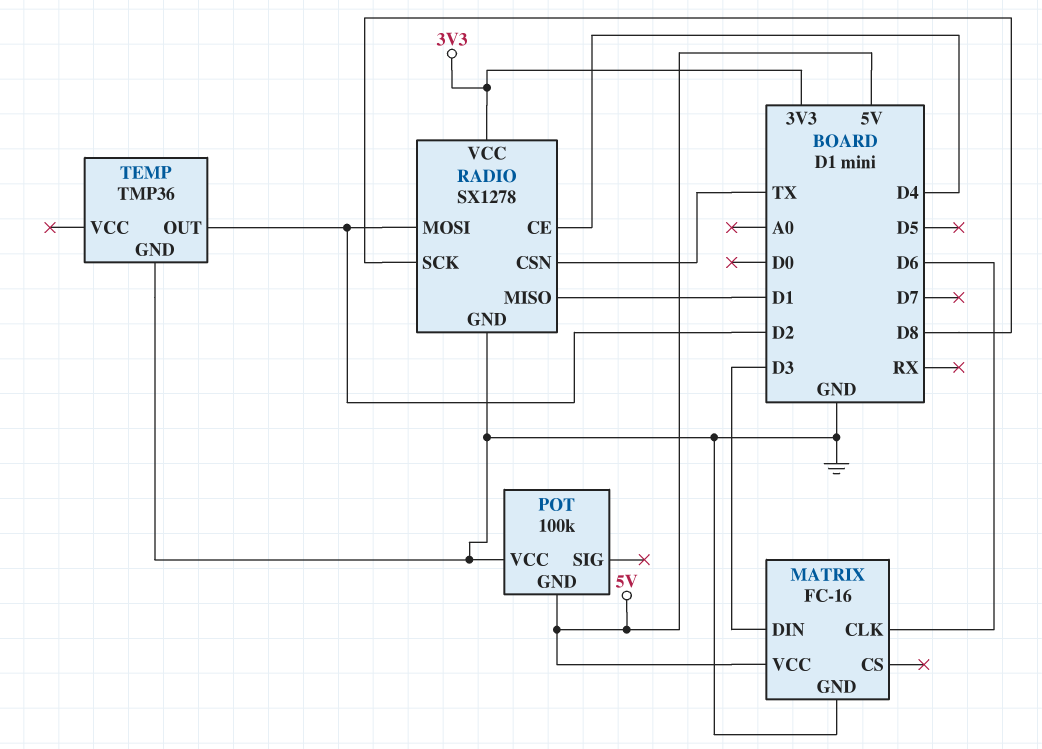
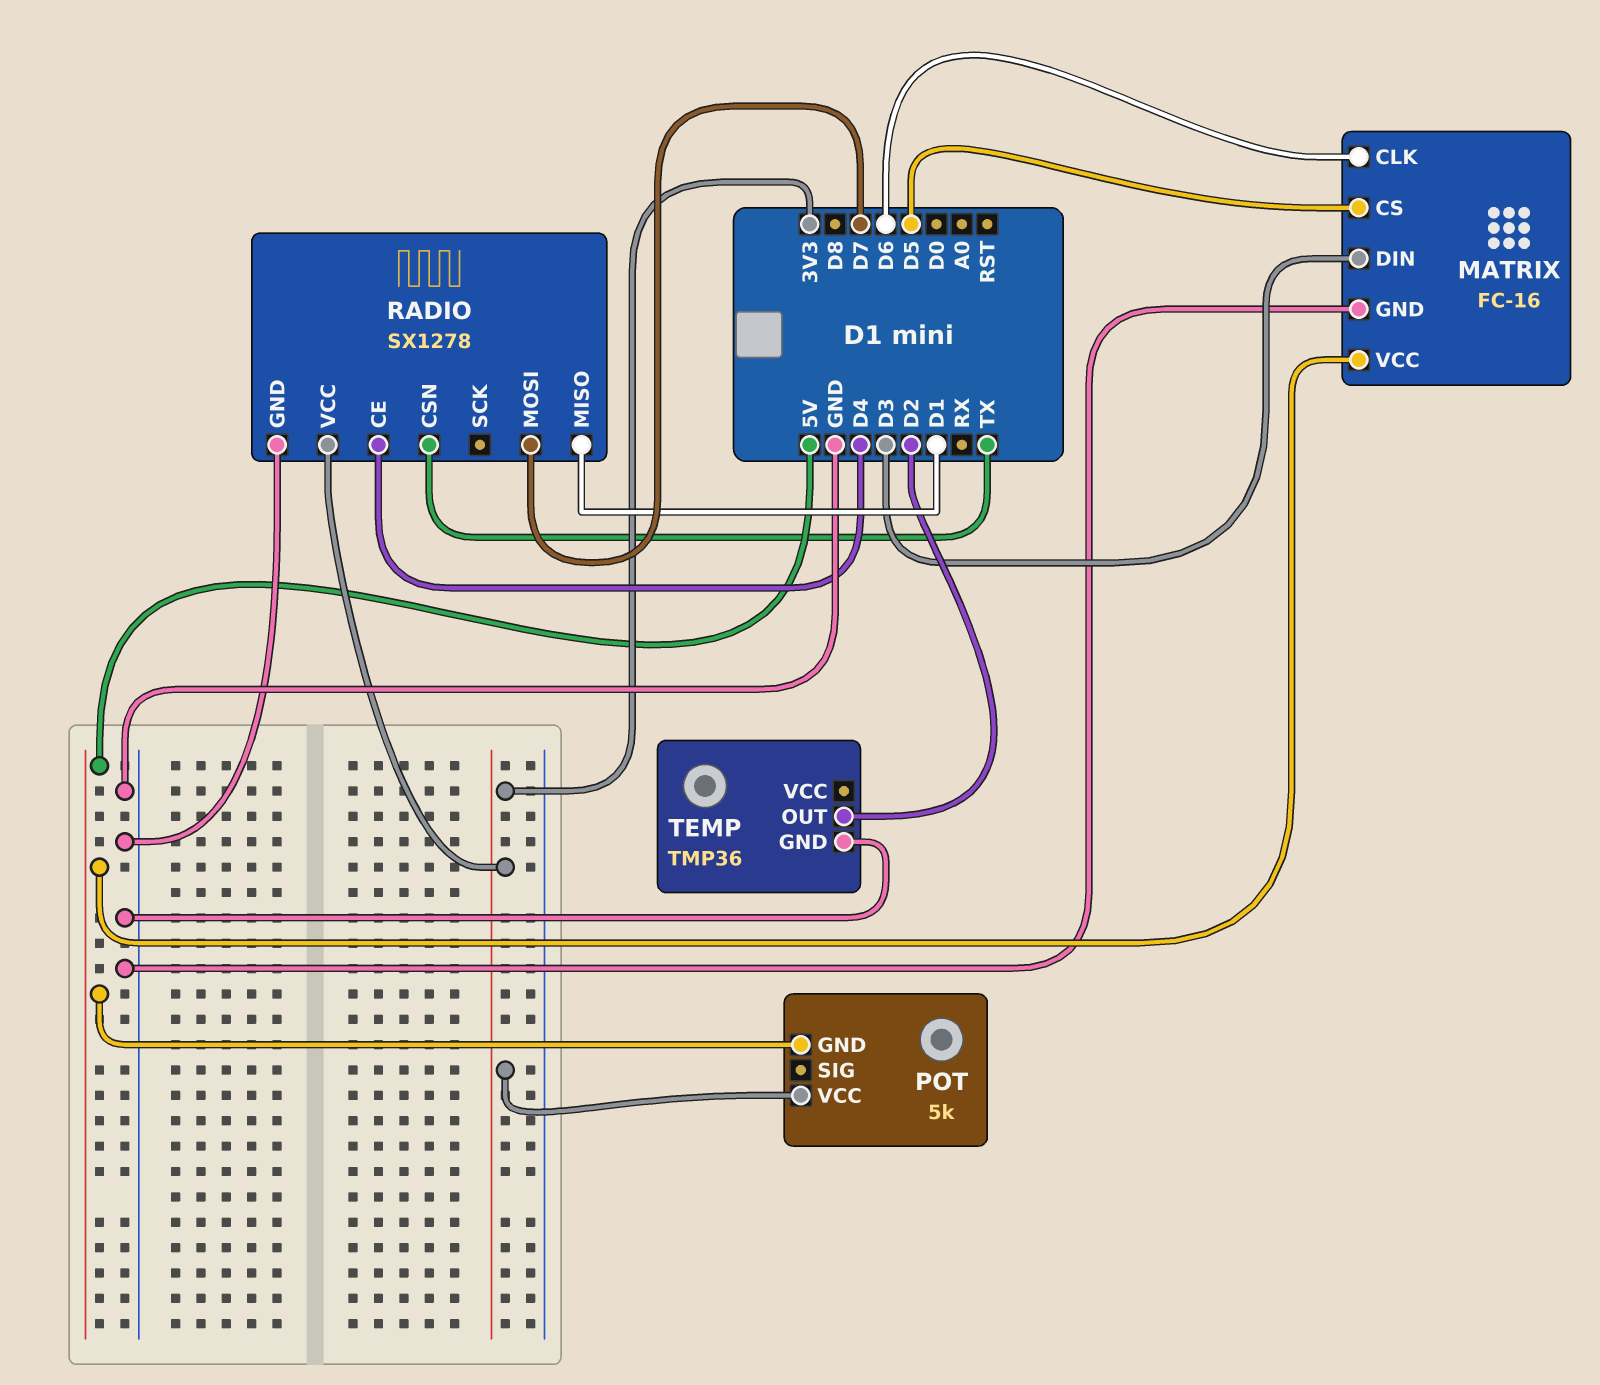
MATRIX pin CS: none -> D5
POT: 100k -> 5k
POT pin VCC: GND -> 3V3
RADIO pin MOSI: D2 -> D7
RADIO pin SCK: D8 -> none

